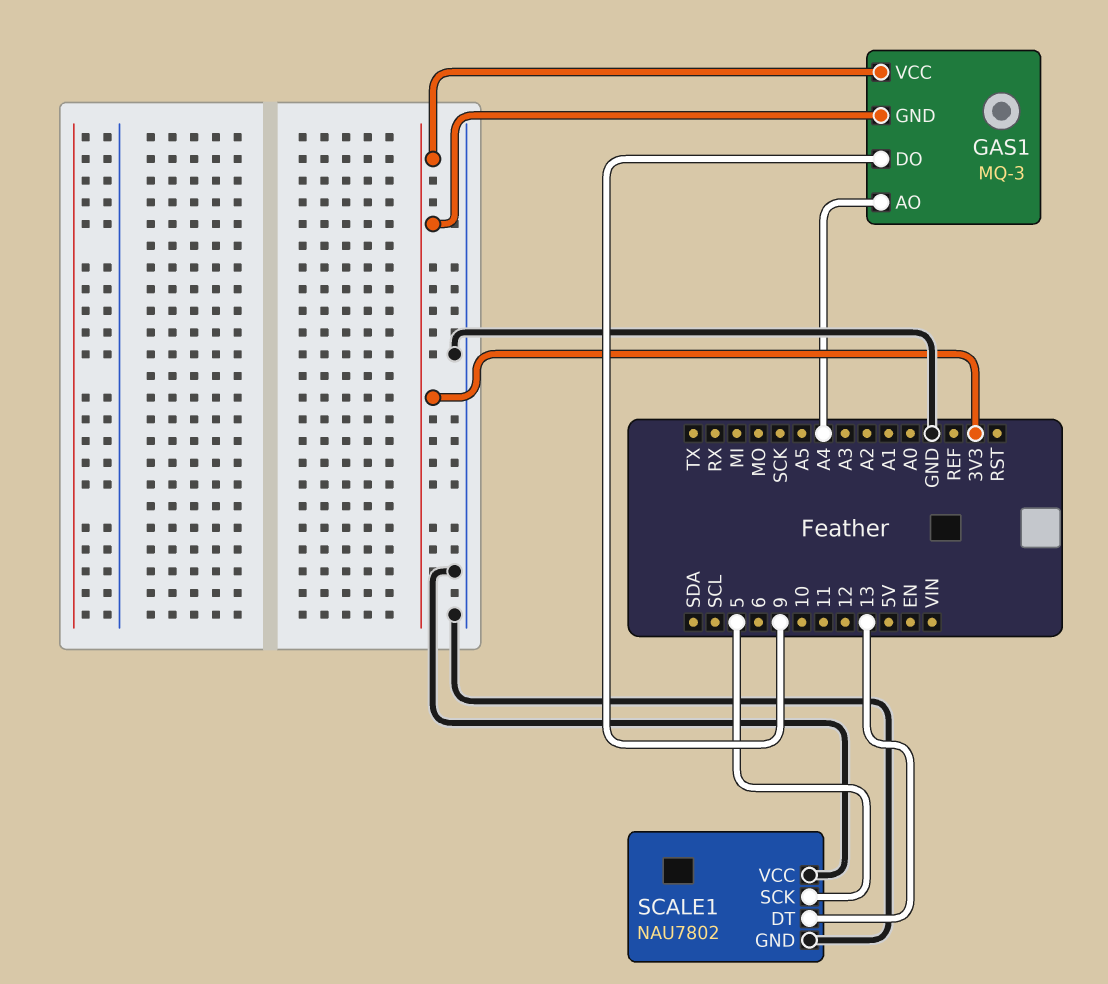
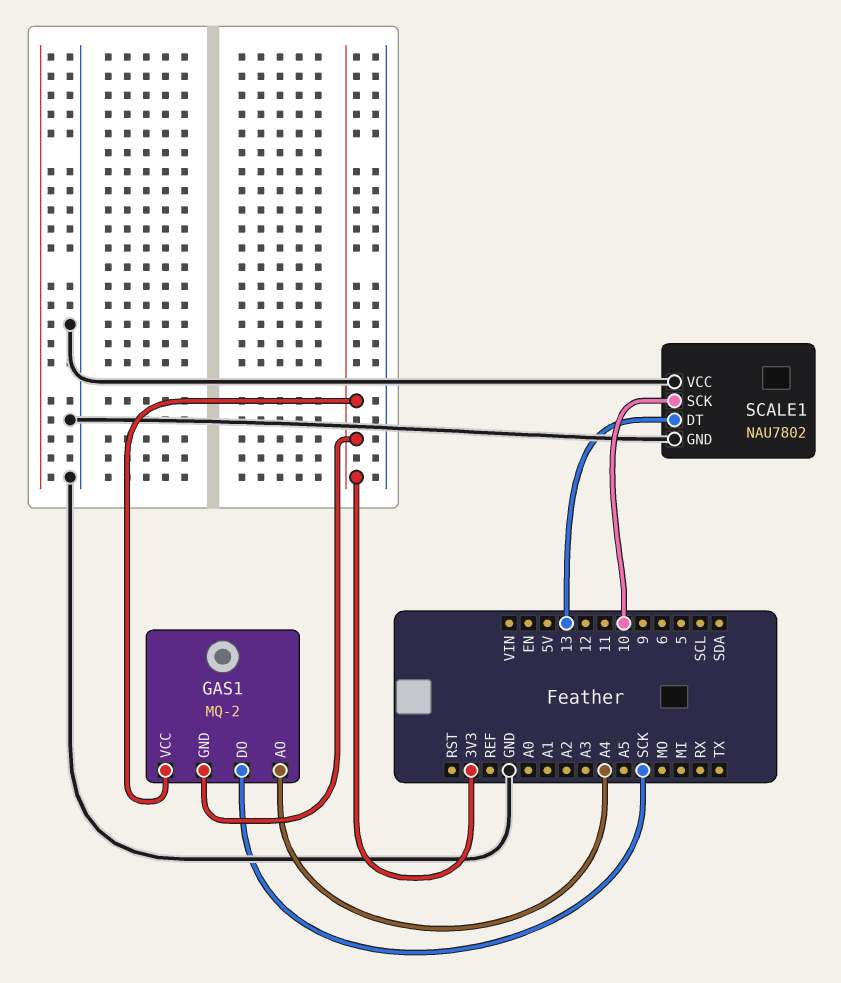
GAS1: MQ-3 -> MQ-2
GAS1 pin DO: 9 -> SCK
SCALE1 pin SCK: 5 -> 10

